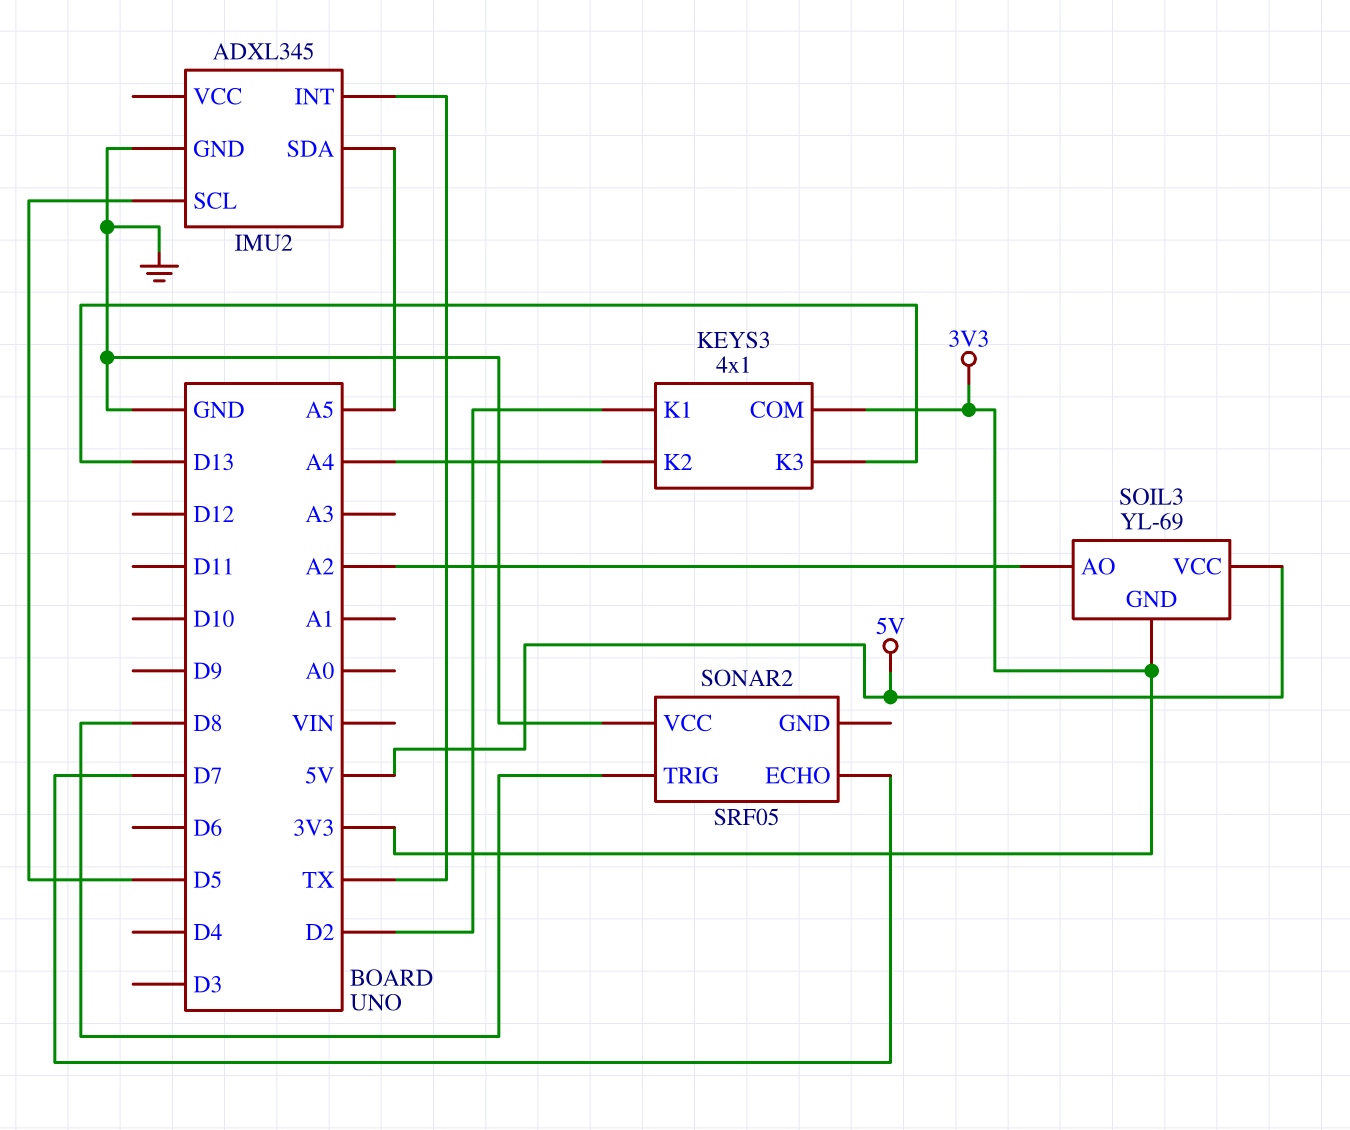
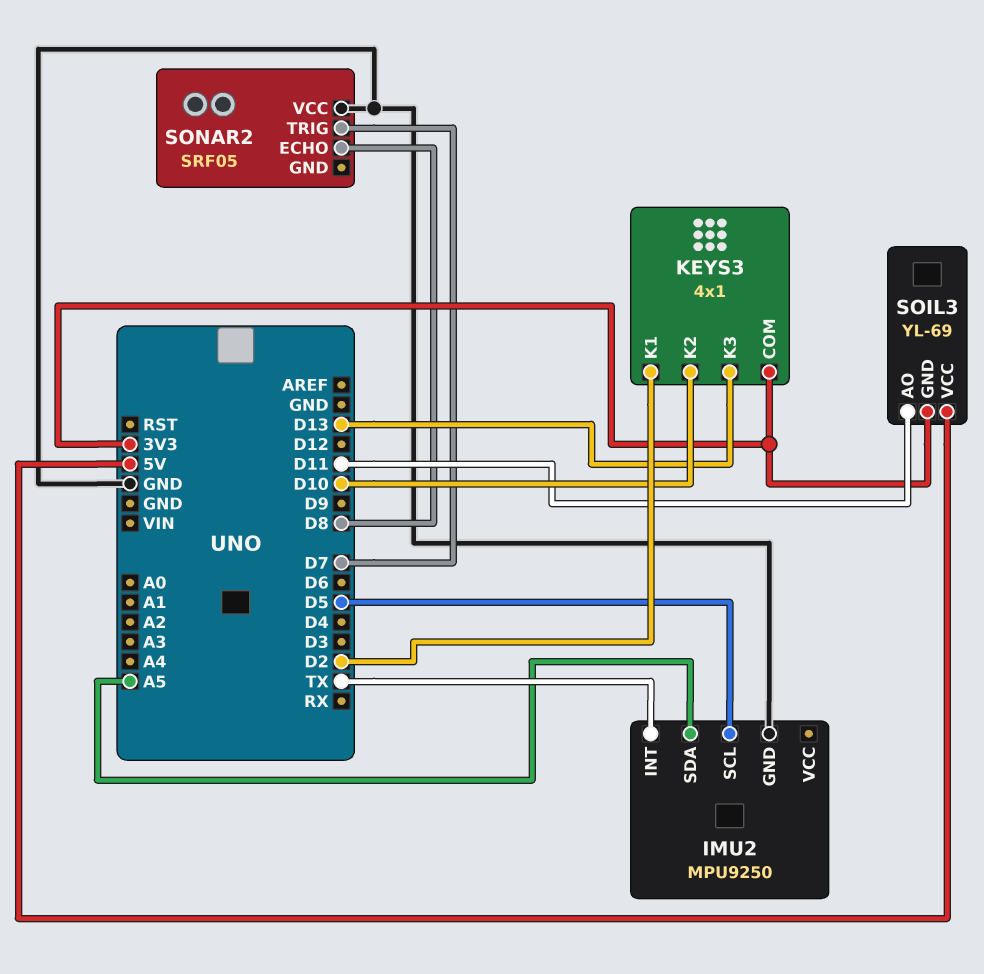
IMU2: ADXL345 -> MPU9250
KEYS3 pin K2: A4 -> D10
SOIL3 pin AO: A2 -> D11
SONAR2 pin ECHO: D7 -> D8
SONAR2 pin TRIG: D8 -> D7

